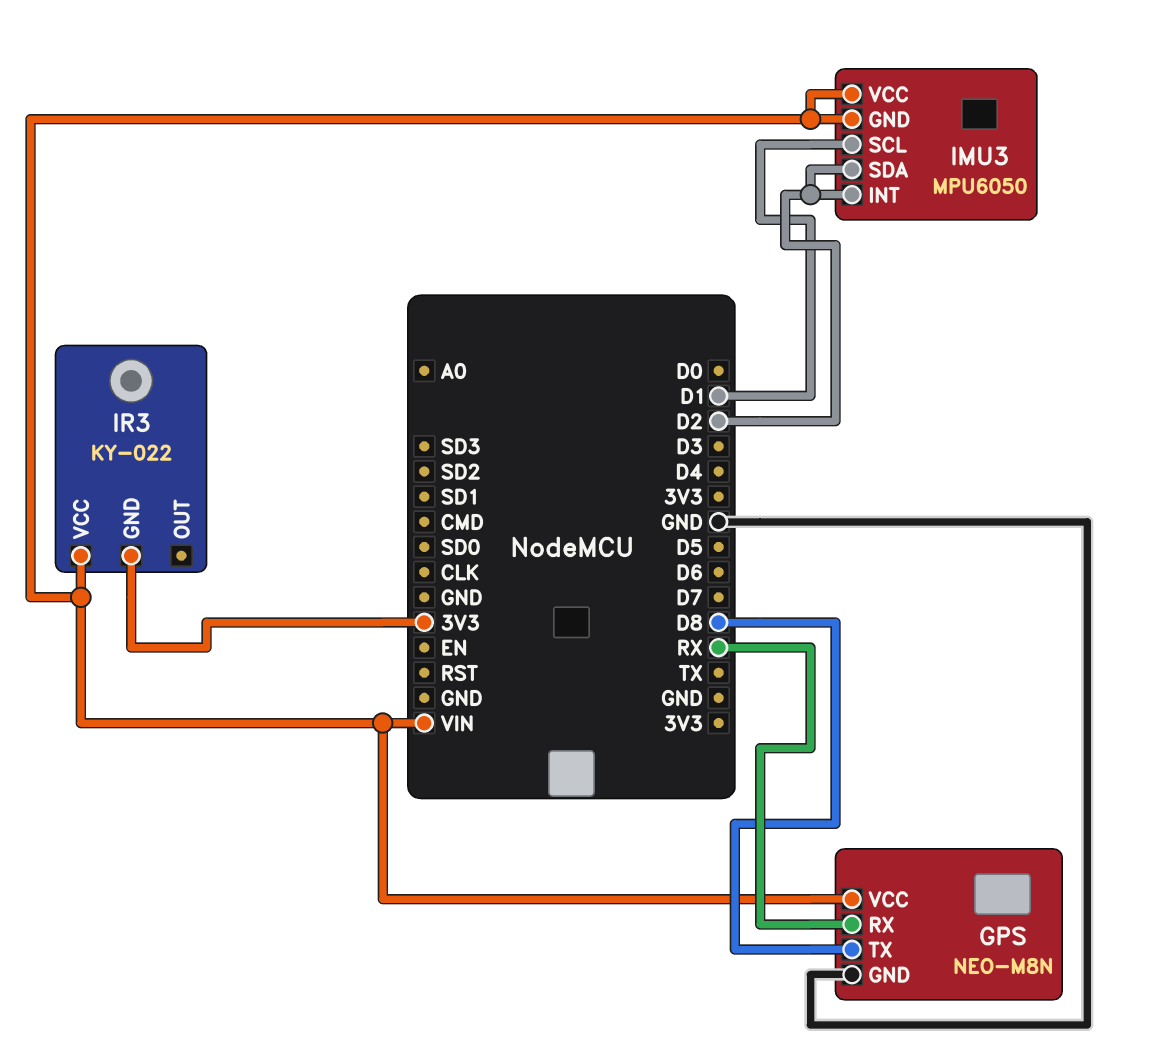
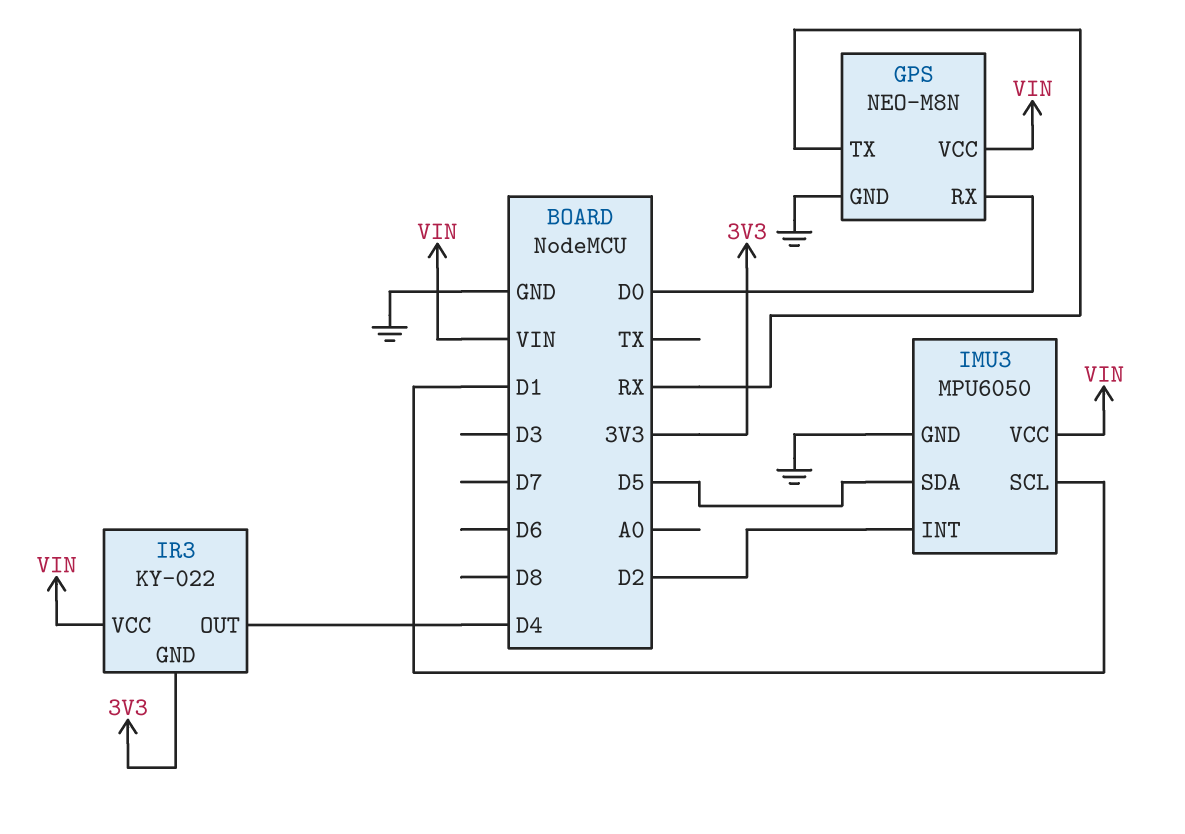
GPS pin RX: RX -> D0
GPS pin TX: D8 -> RX
IMU3 pin GND: VIN -> GND
IMU3 pin SDA: D2 -> D5
IR3 pin OUT: none -> D4

